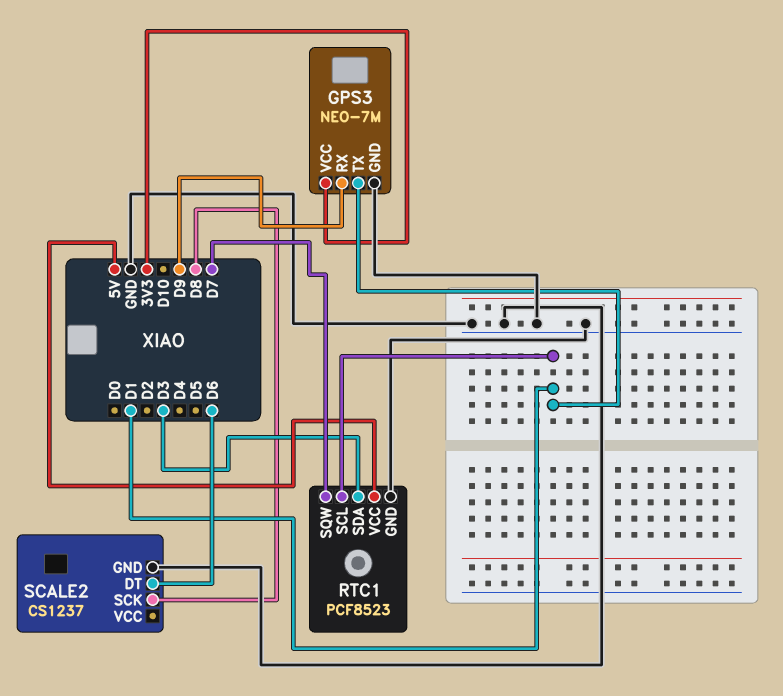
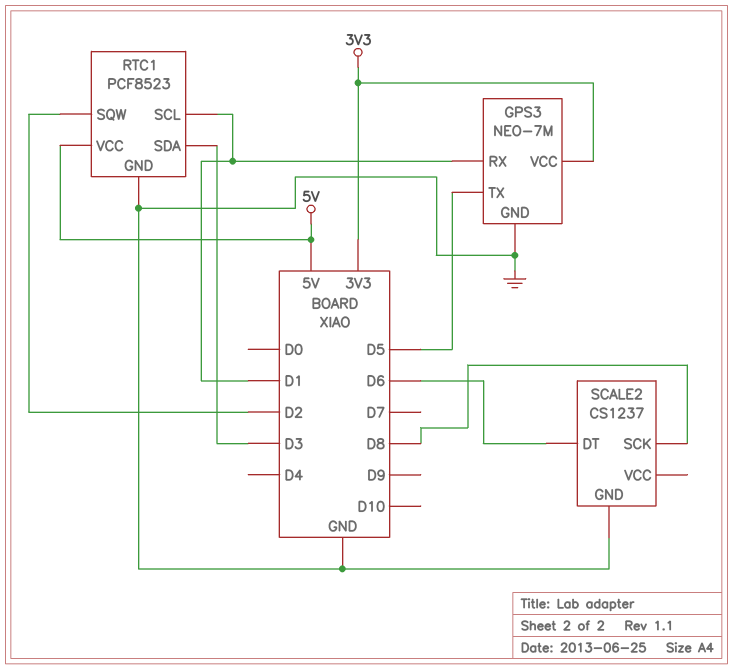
GPS3 pin RX: D9 -> D1
GPS3 pin TX: D1 -> D5
RTC1 pin SQW: D7 -> D2

